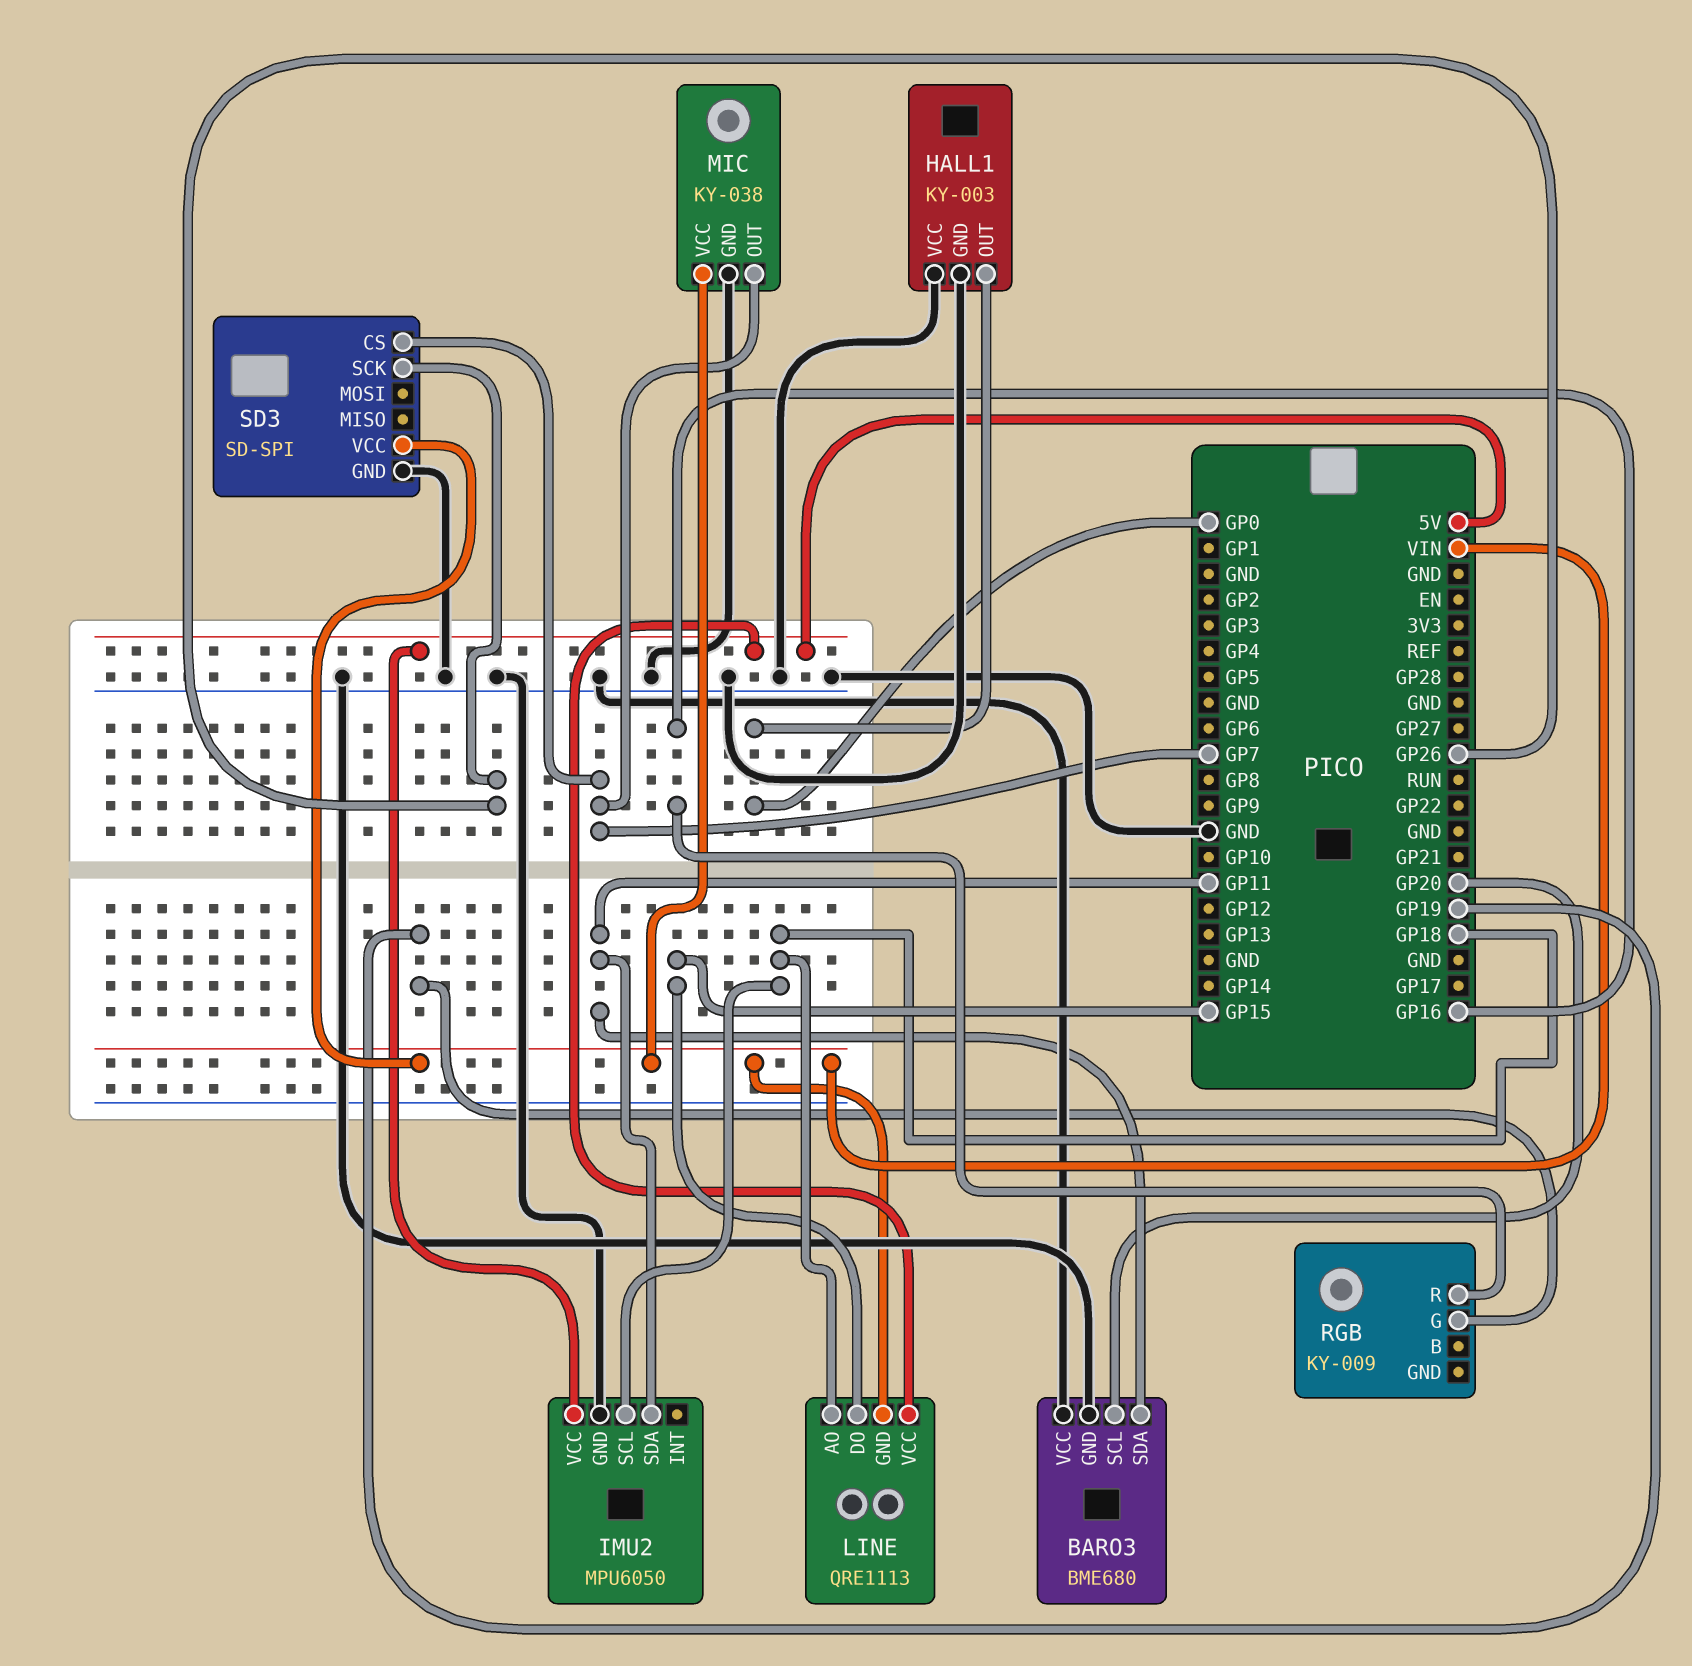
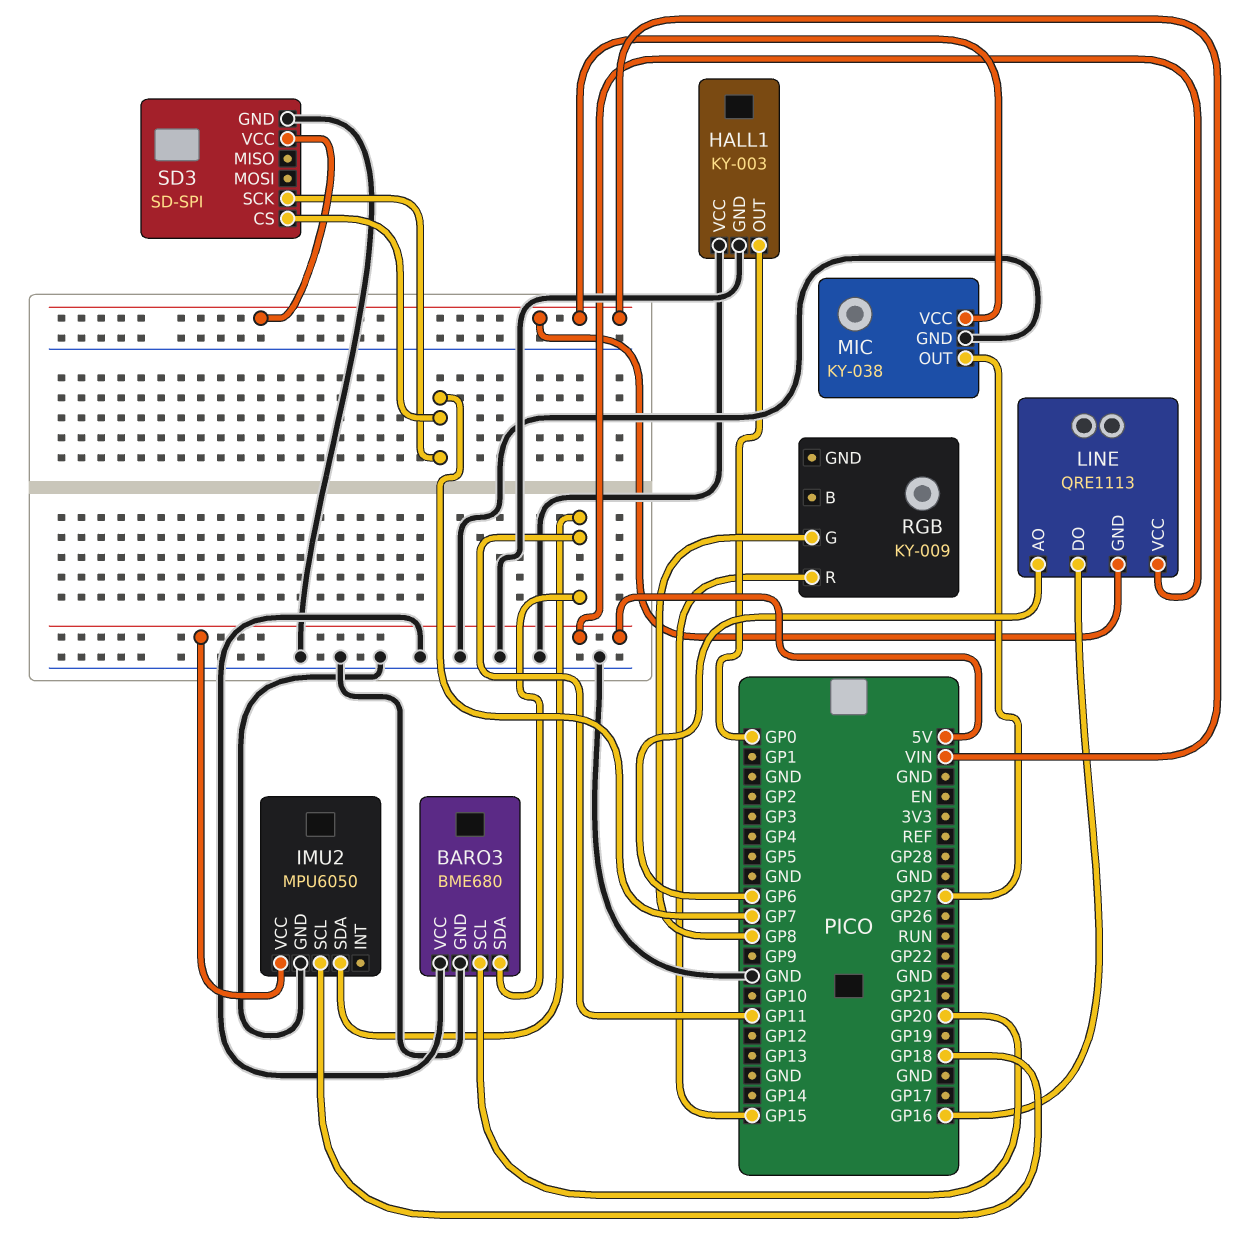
LINE pin AO: GP18 -> GP6
LINE pin DO: GP15 -> GP16
MIC pin OUT: GP7 -> GP27
RGB pin G: GP19 -> GP8
RGB pin R: GP16 -> GP15
SD3 pin SCK: GP26 -> GP7

